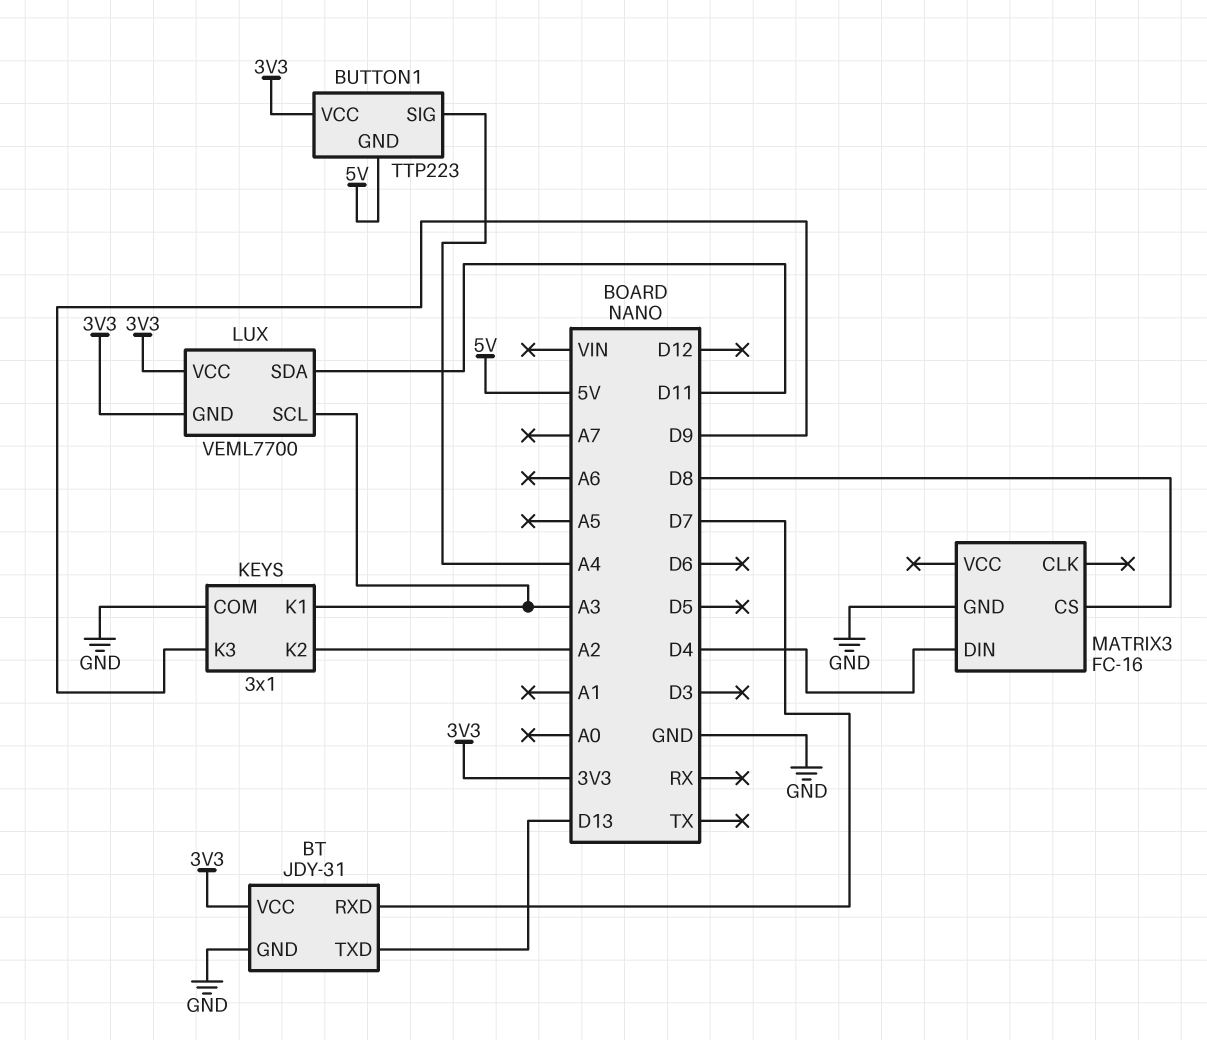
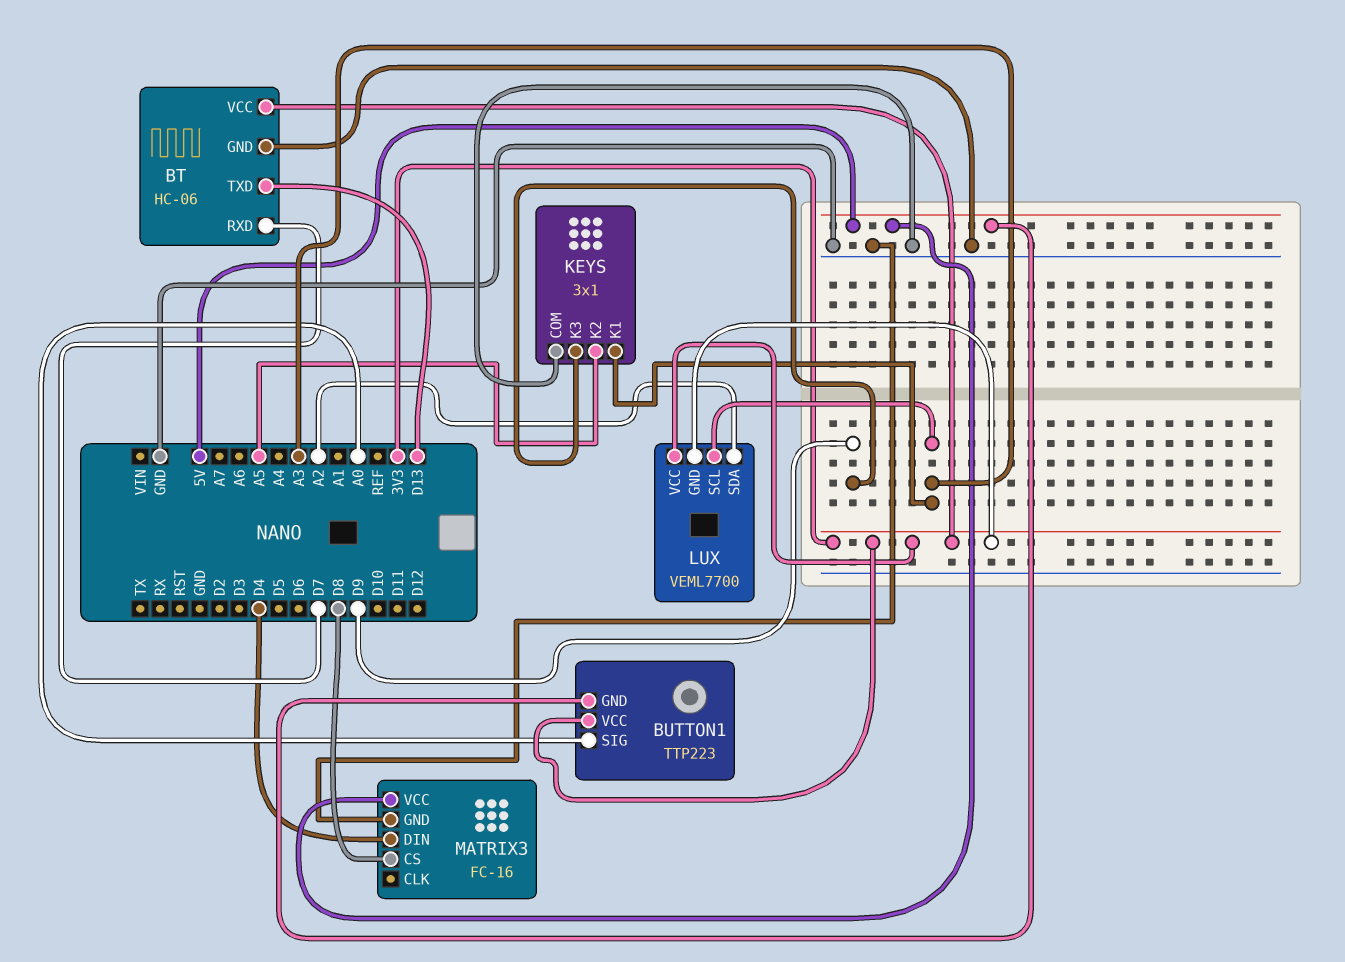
BT: JDY-31 -> HC-06
BUTTON1 pin SIG: A4 -> A0
KEYS pin K2: A2 -> A5
LUX pin SDA: D11 -> A2
MATRIX3 pin VCC: none -> 5V

